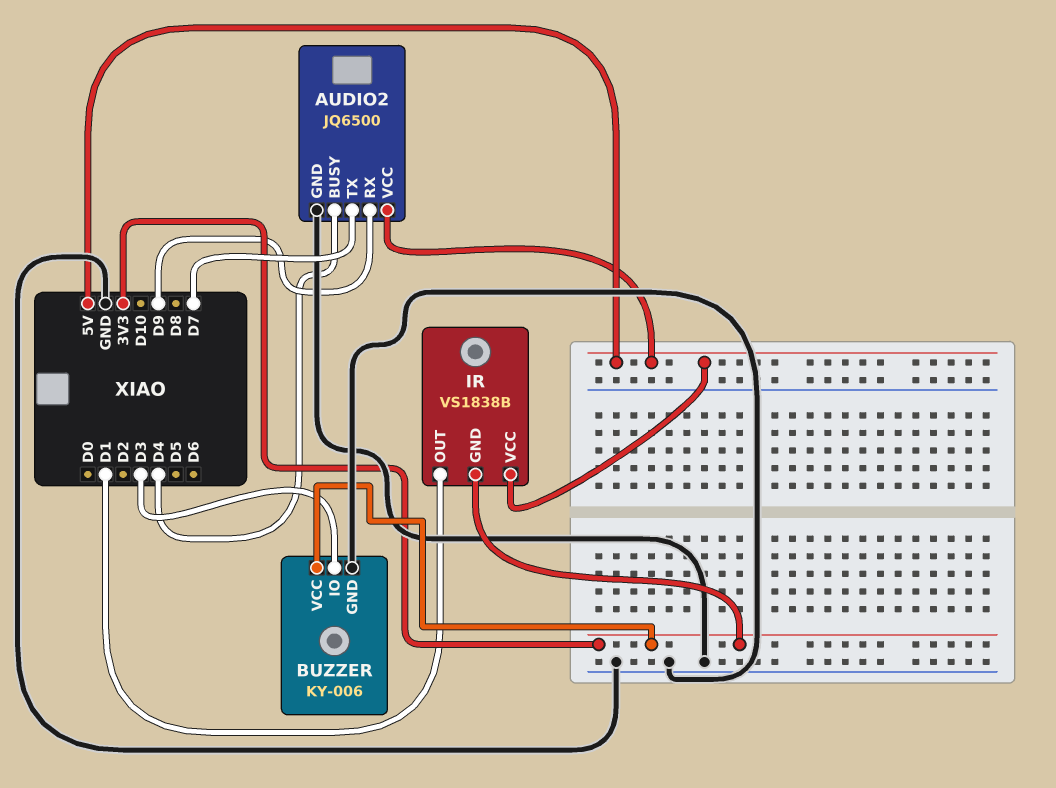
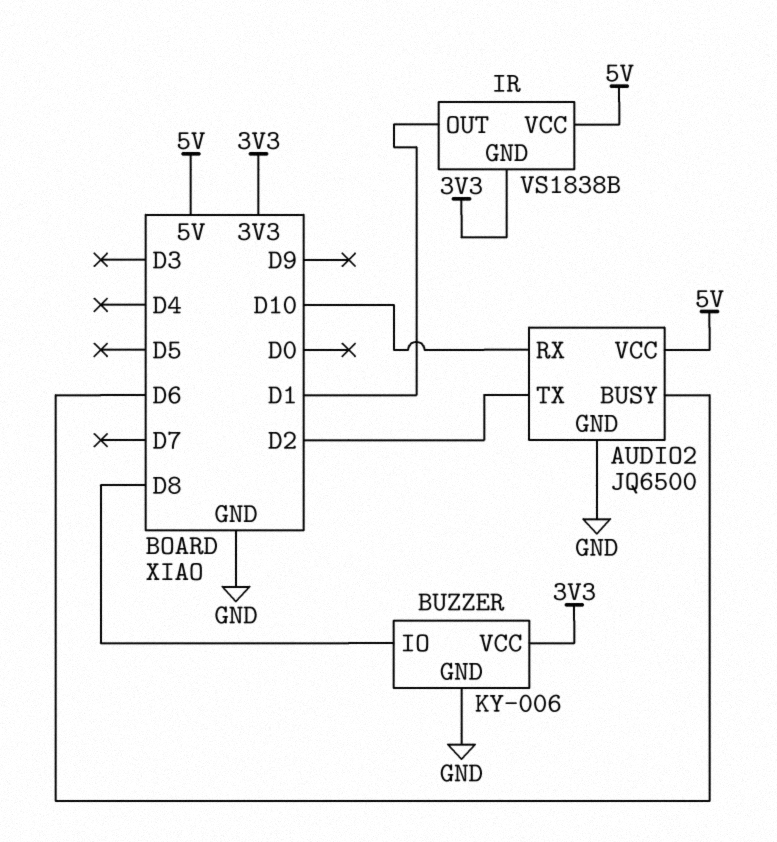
AUDIO2 pin BUSY: D4 -> D6
AUDIO2 pin RX: D9 -> D10
AUDIO2 pin TX: D7 -> D2
BUZZER pin IO: D3 -> D8

